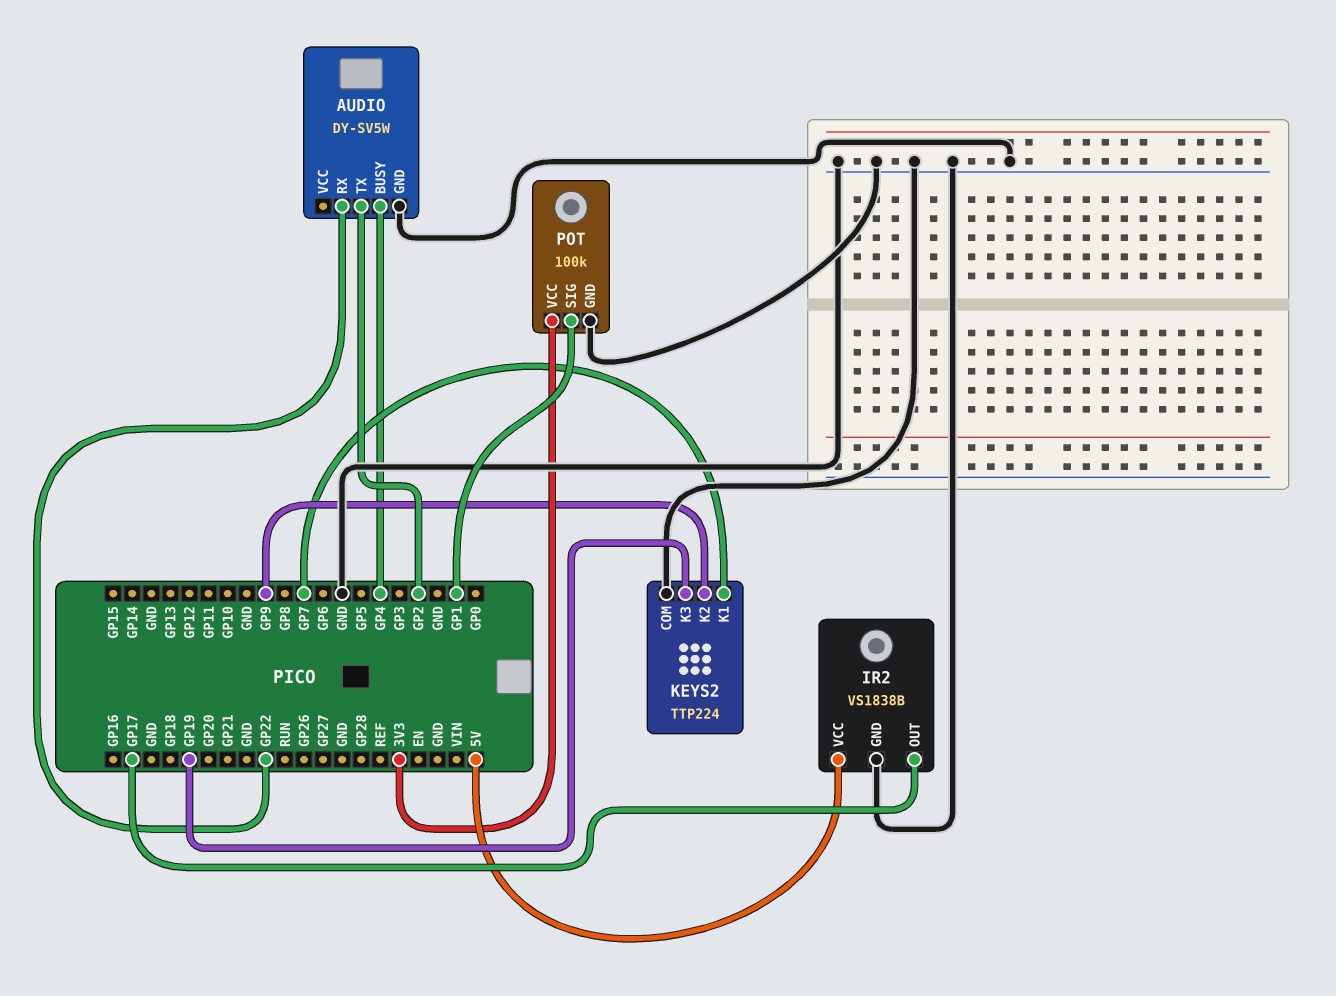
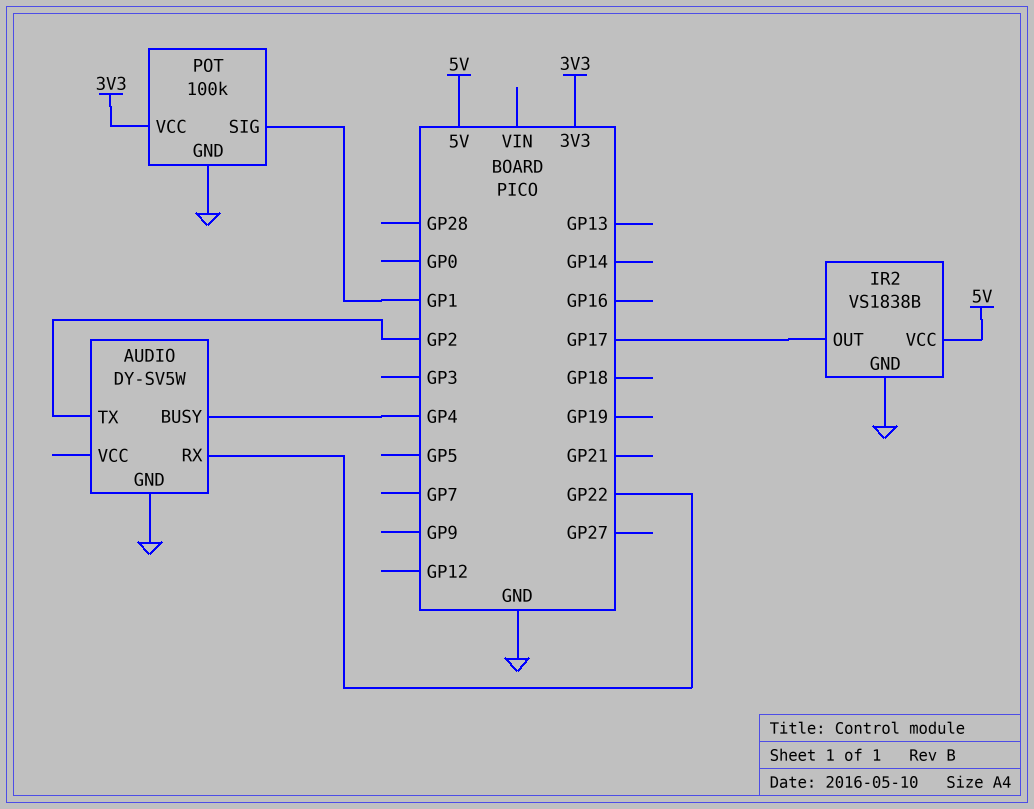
KEYS2: TTP224 -> none
KEYS2 pin COM: GND -> none
KEYS2 pin K1: GP7 -> none
KEYS2 pin K2: GP9 -> none
KEYS2 pin K3: GP19 -> none

